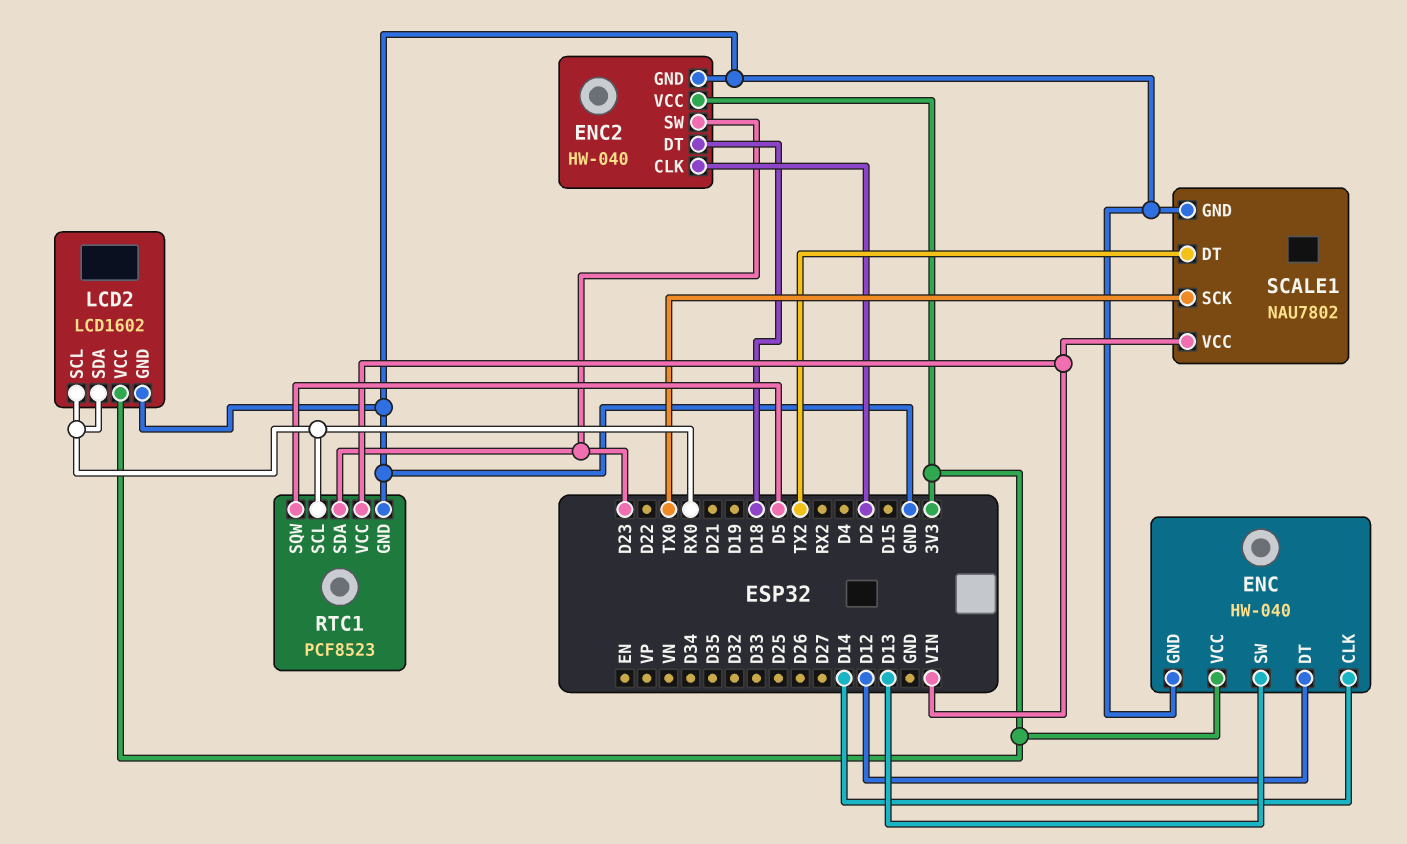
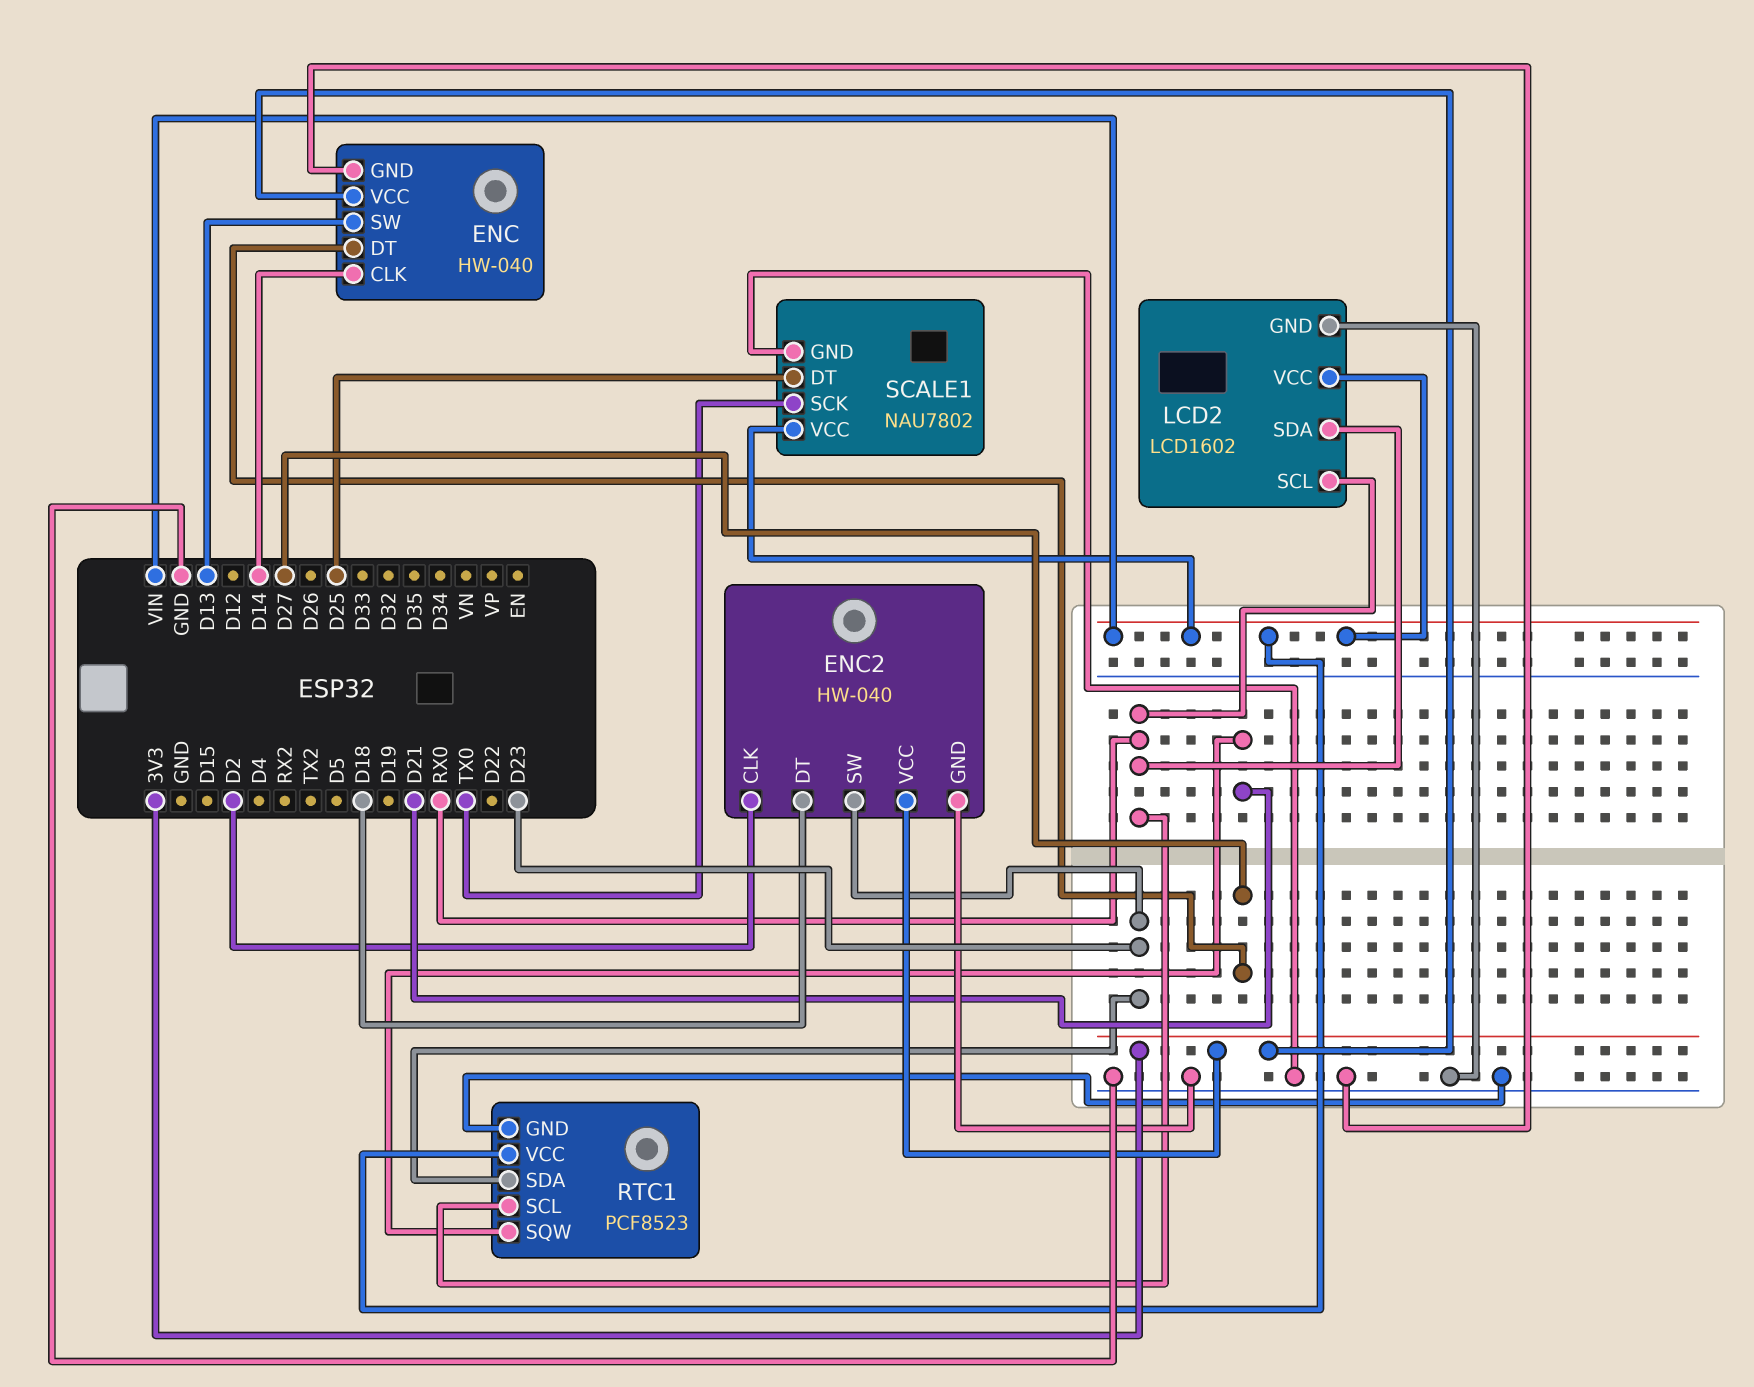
ENC pin DT: D12 -> D27
LCD2 pin VCC: 3V3 -> VIN
RTC1 pin SQW: D5 -> D21
SCALE1 pin DT: TX2 -> D25

